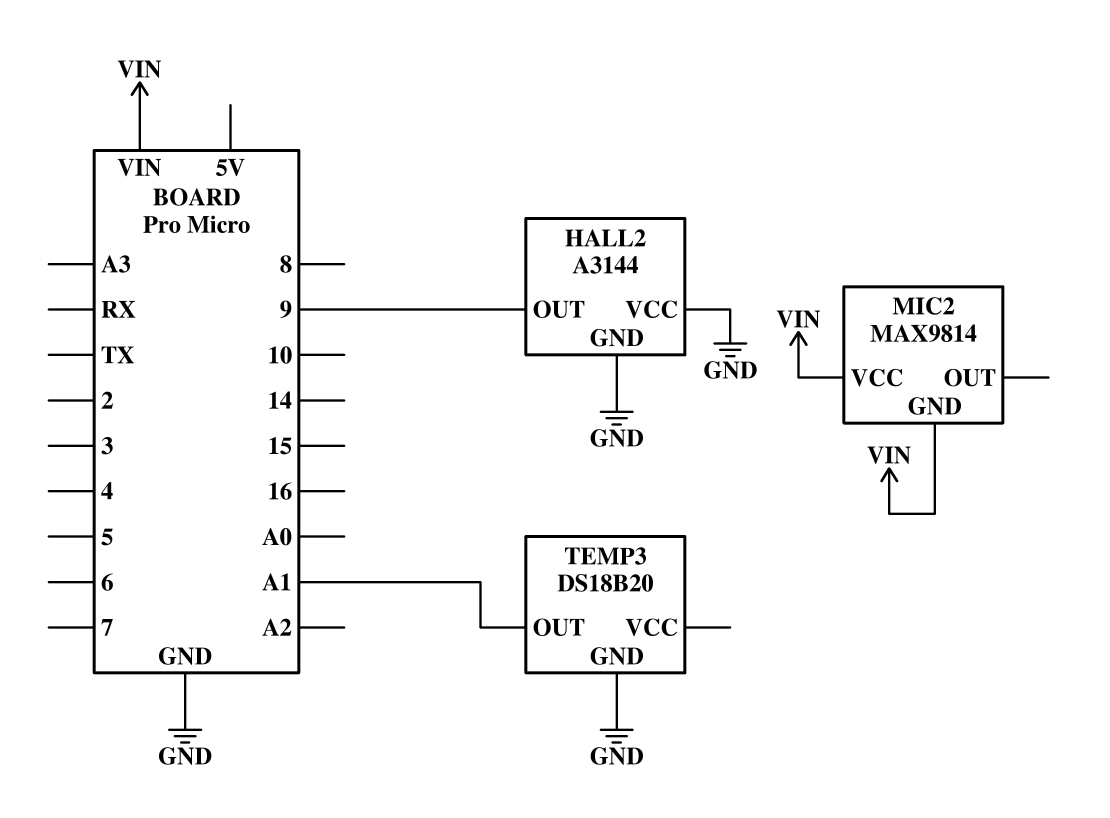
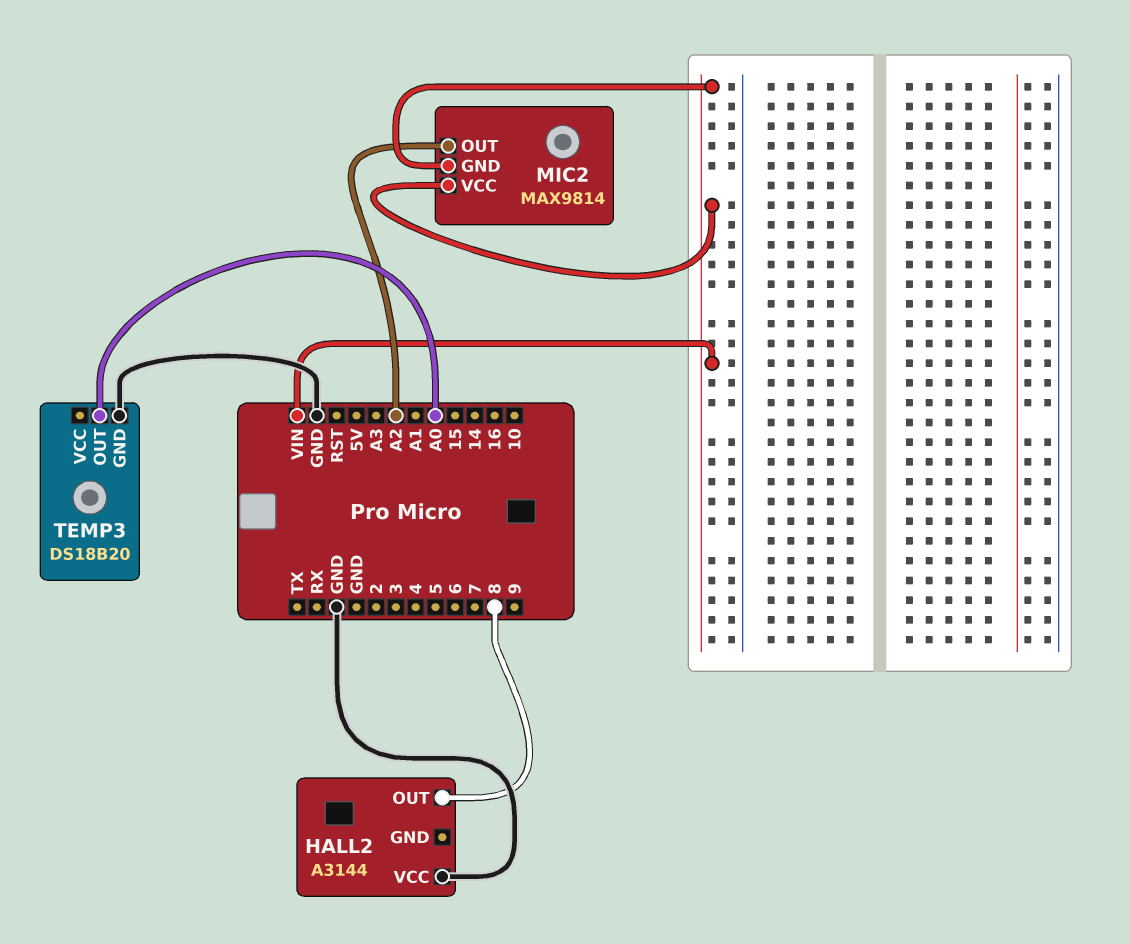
HALL2 pin GND: GND -> none
HALL2 pin OUT: 9 -> 8
MIC2 pin OUT: none -> A2
TEMP3 pin OUT: A1 -> A0

